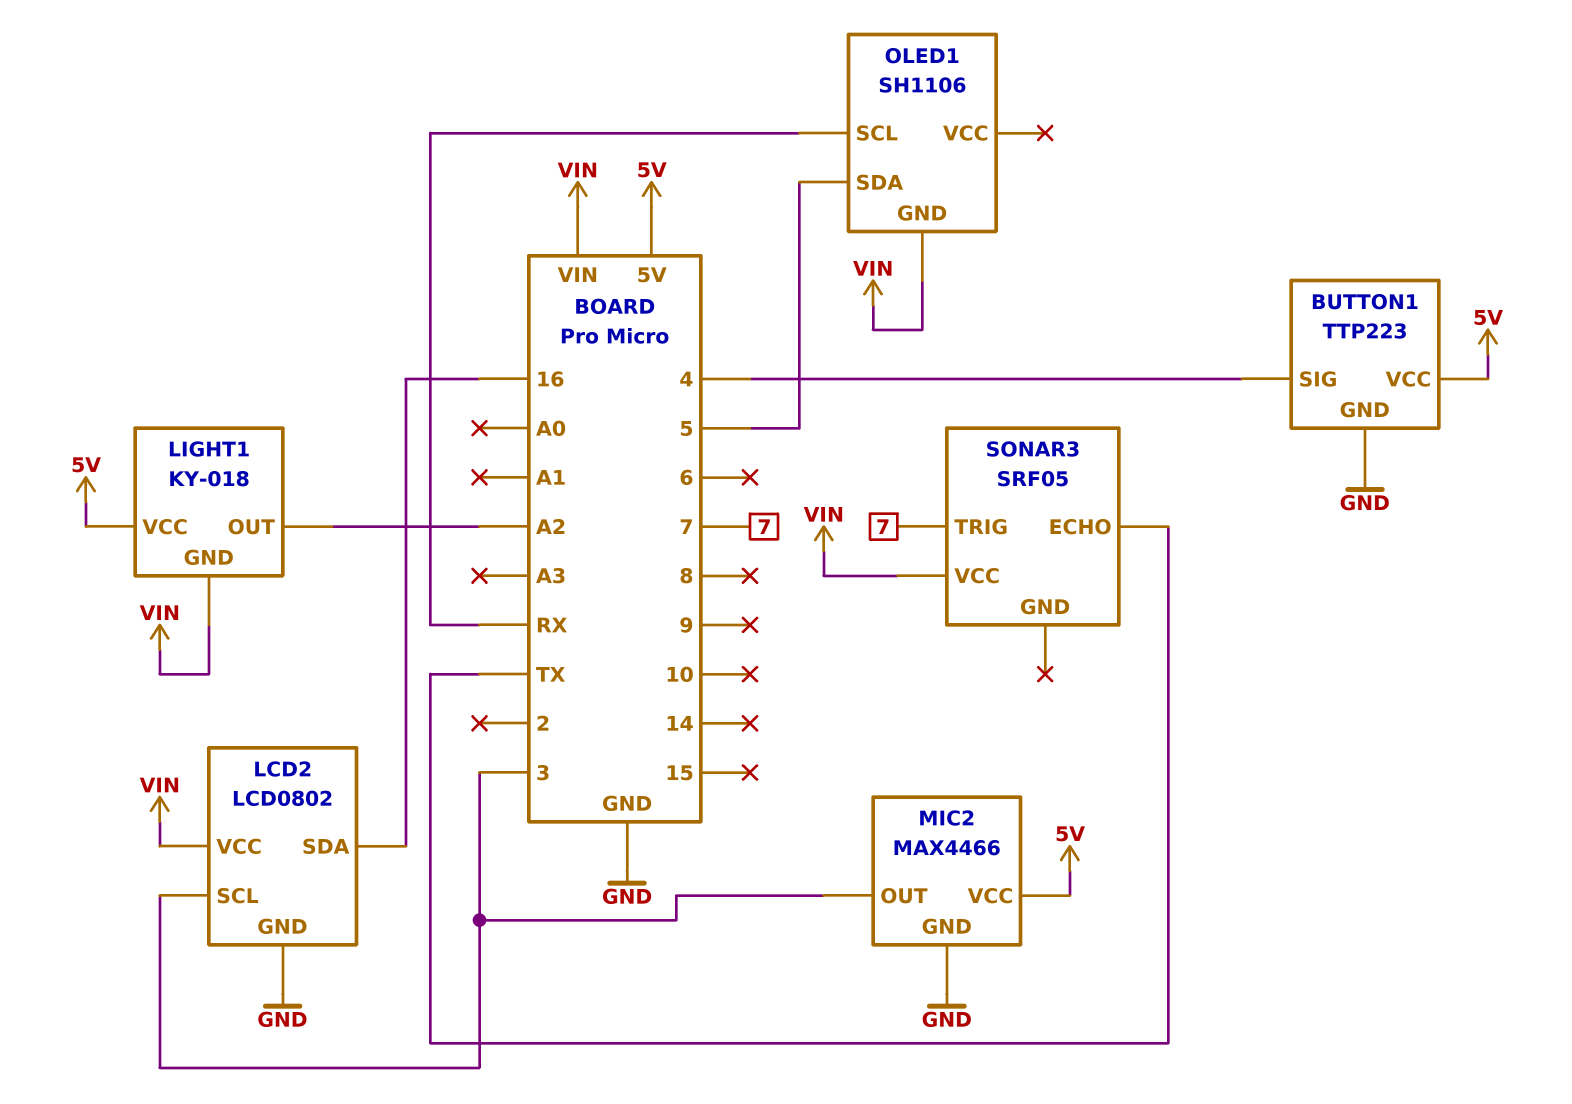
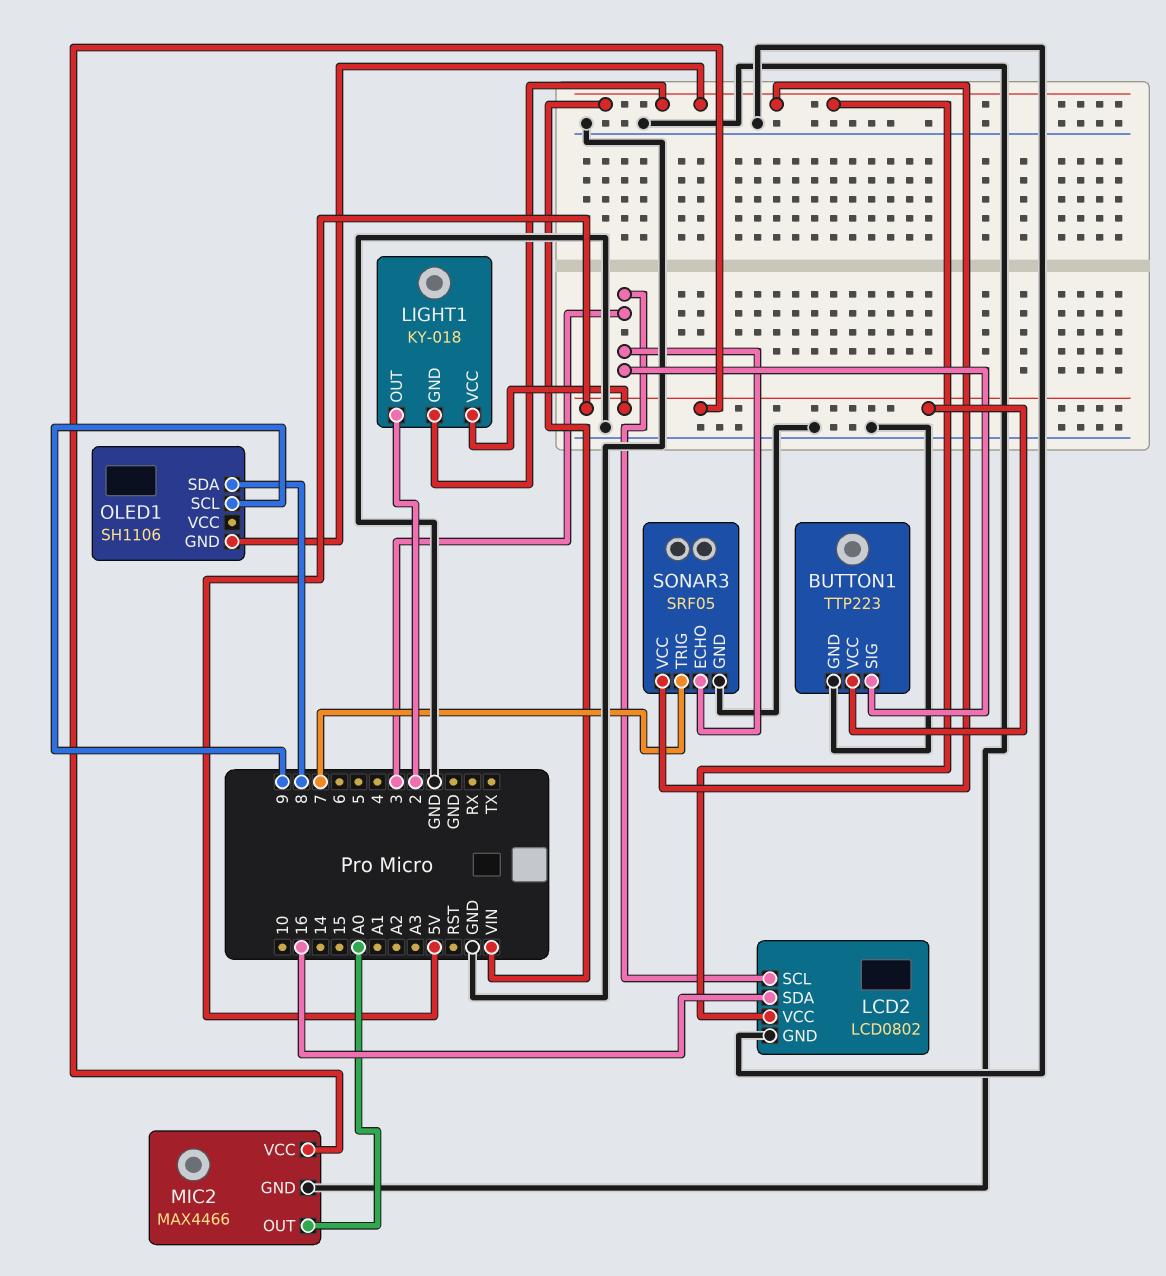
BUTTON1 pin SIG: 4 -> 3
LIGHT1 pin OUT: A2 -> 2
MIC2 pin OUT: 3 -> A0
OLED1 pin SCL: RX -> 9
OLED1 pin SDA: 5 -> 8
SONAR3 pin ECHO: TX -> 3
SONAR3 pin GND: none -> GND

